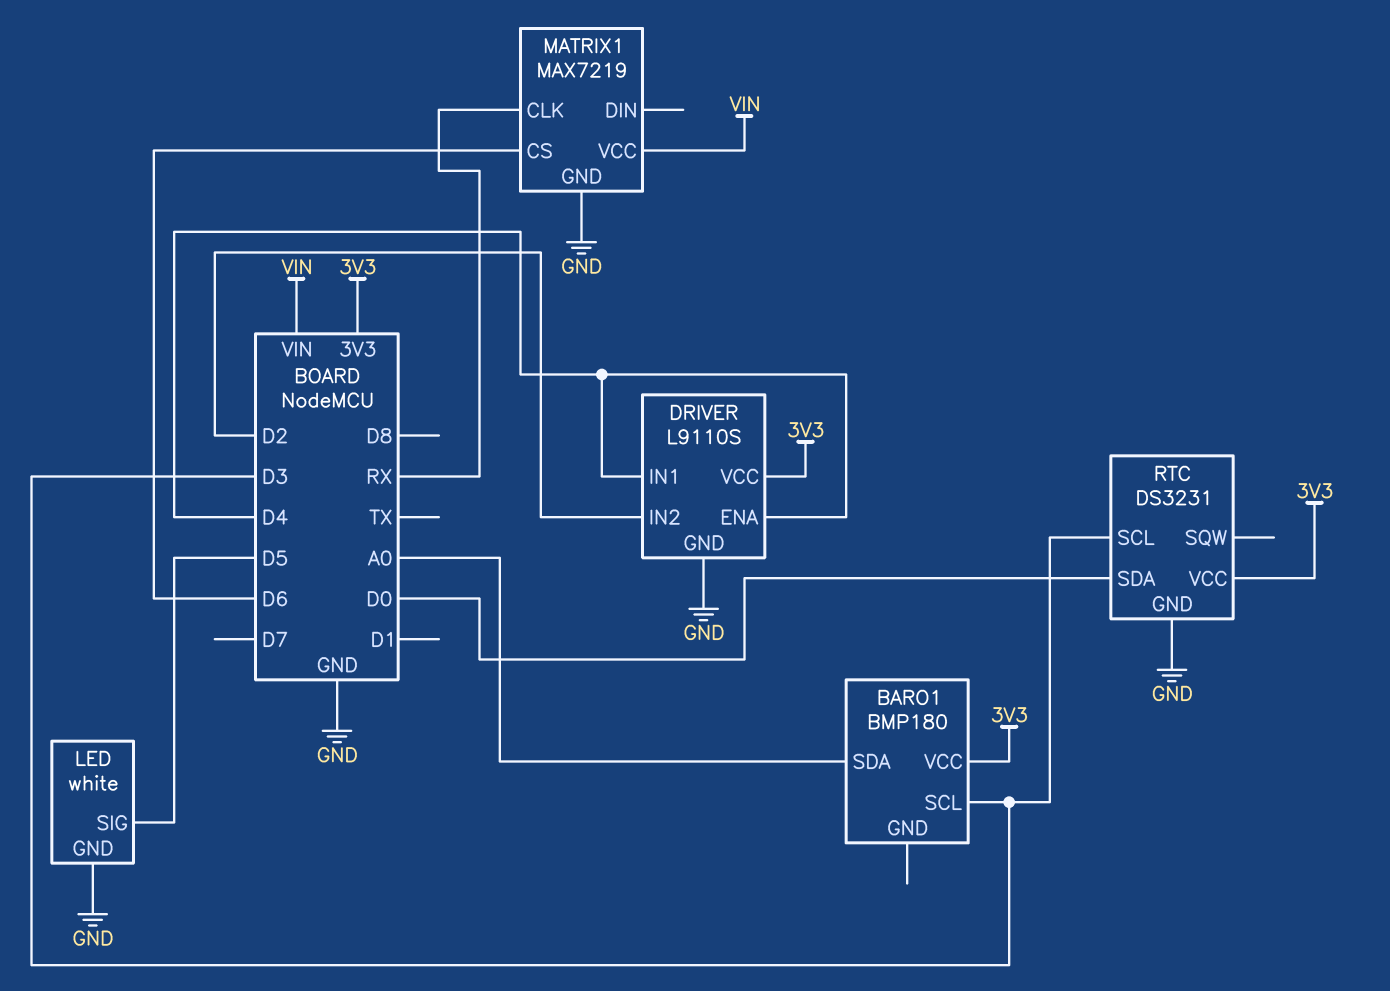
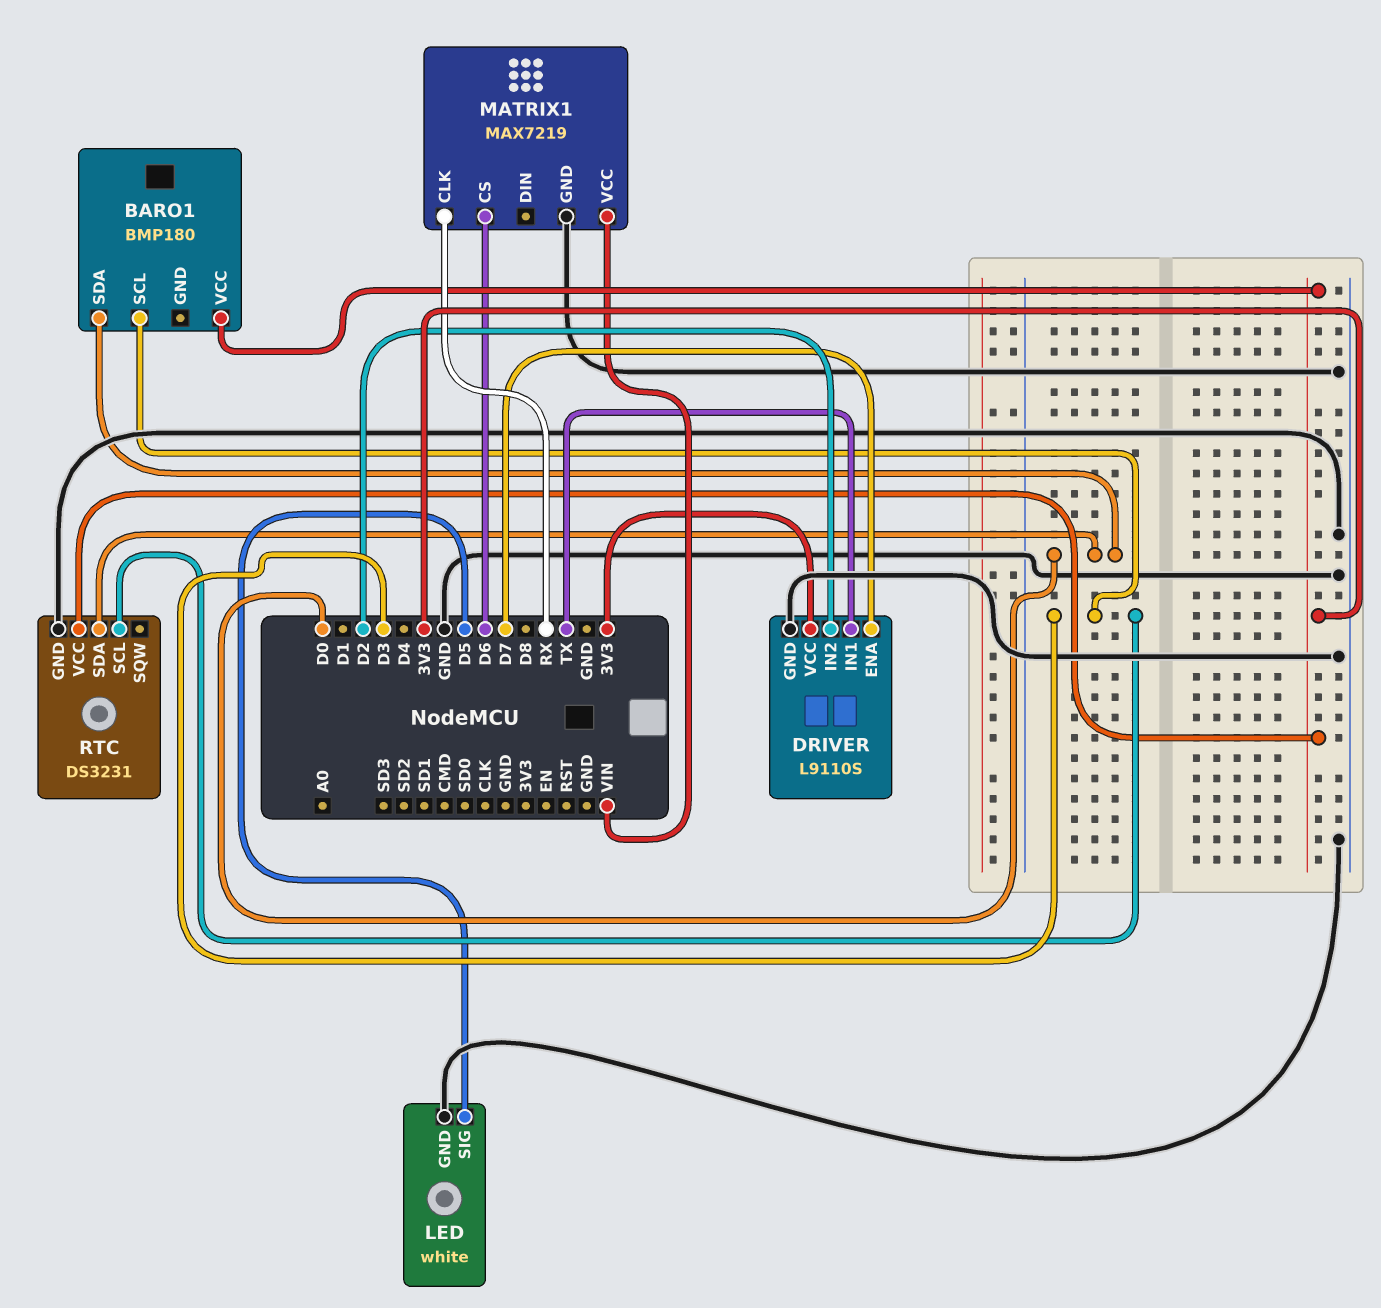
BARO1 pin SDA: A0 -> D0
DRIVER pin ENA: D4 -> D7
DRIVER pin IN1: D4 -> TX

